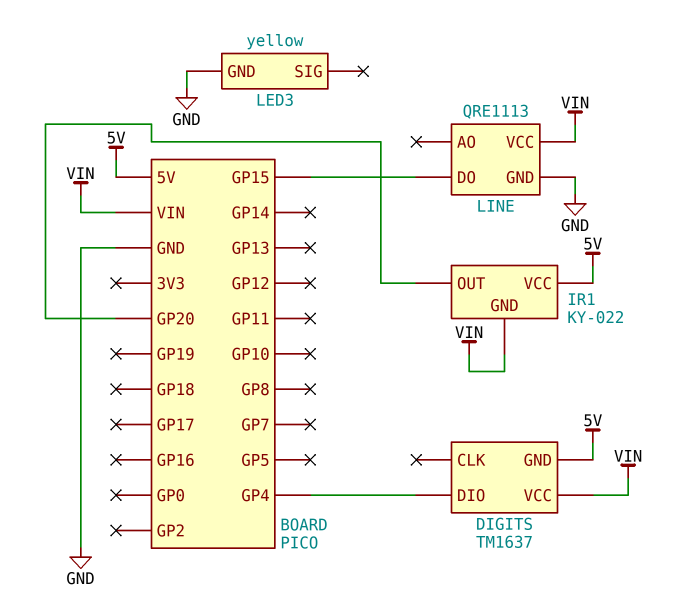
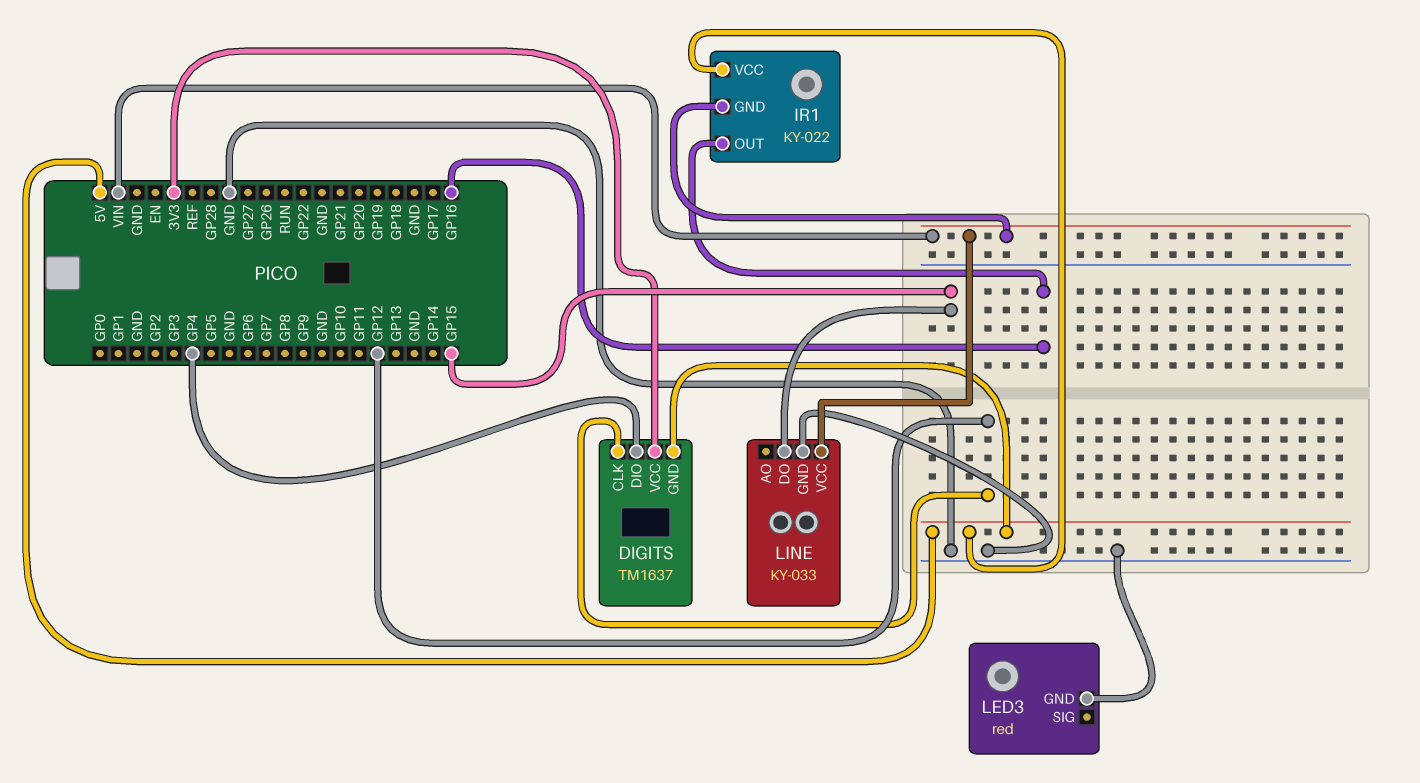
DIGITS pin CLK: none -> GP12
DIGITS pin VCC: VIN -> 3V3
IR1 pin OUT: GP20 -> GP16
LED3: yellow -> red
LINE: QRE1113 -> KY-033

